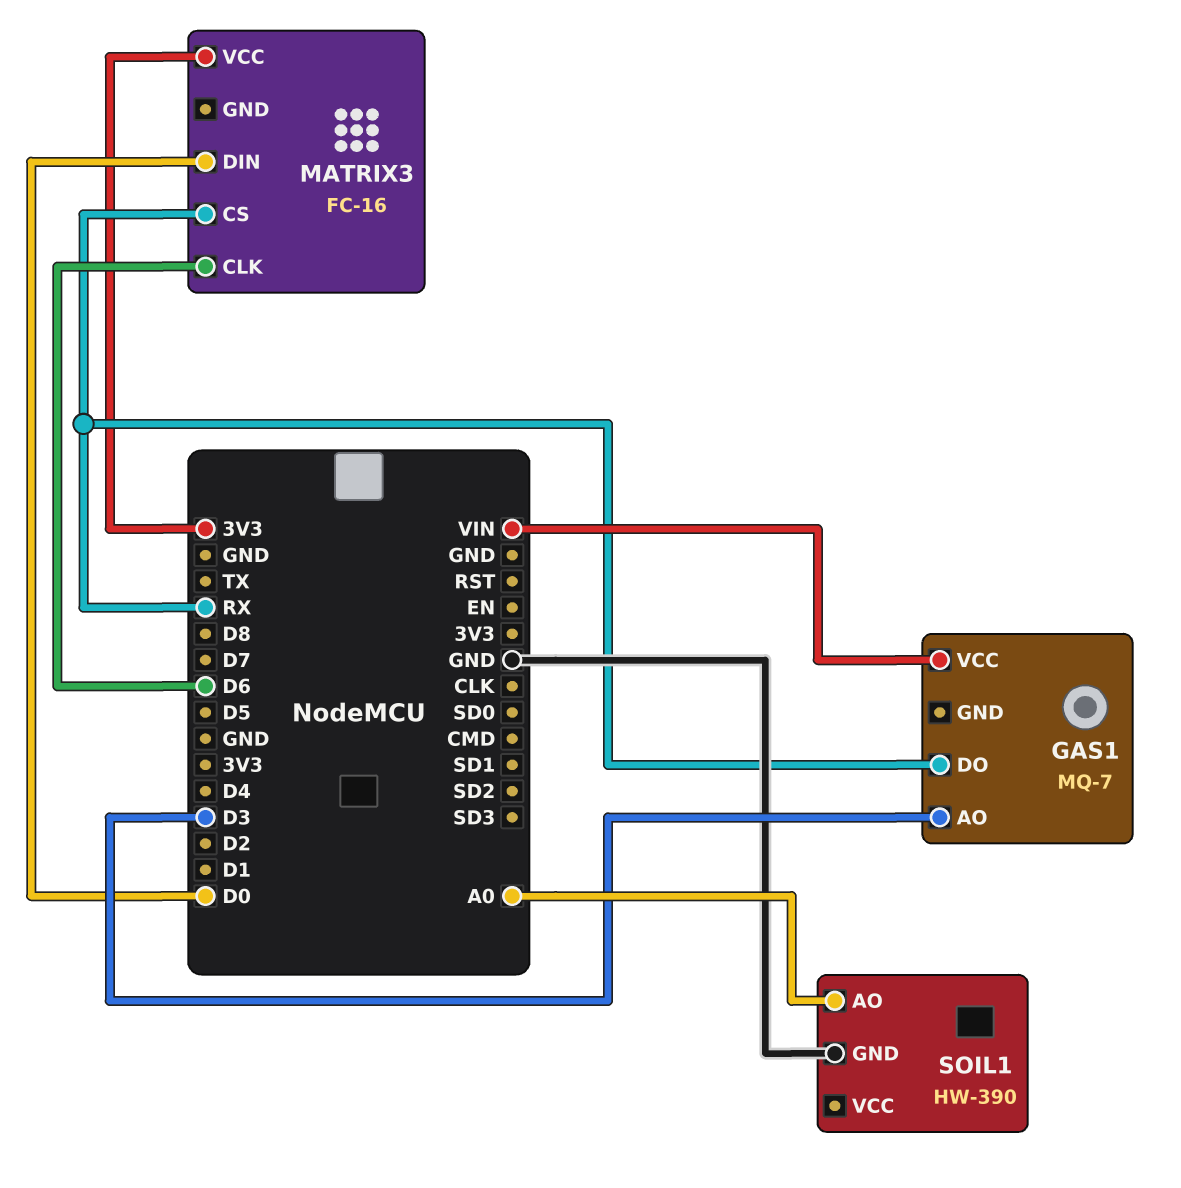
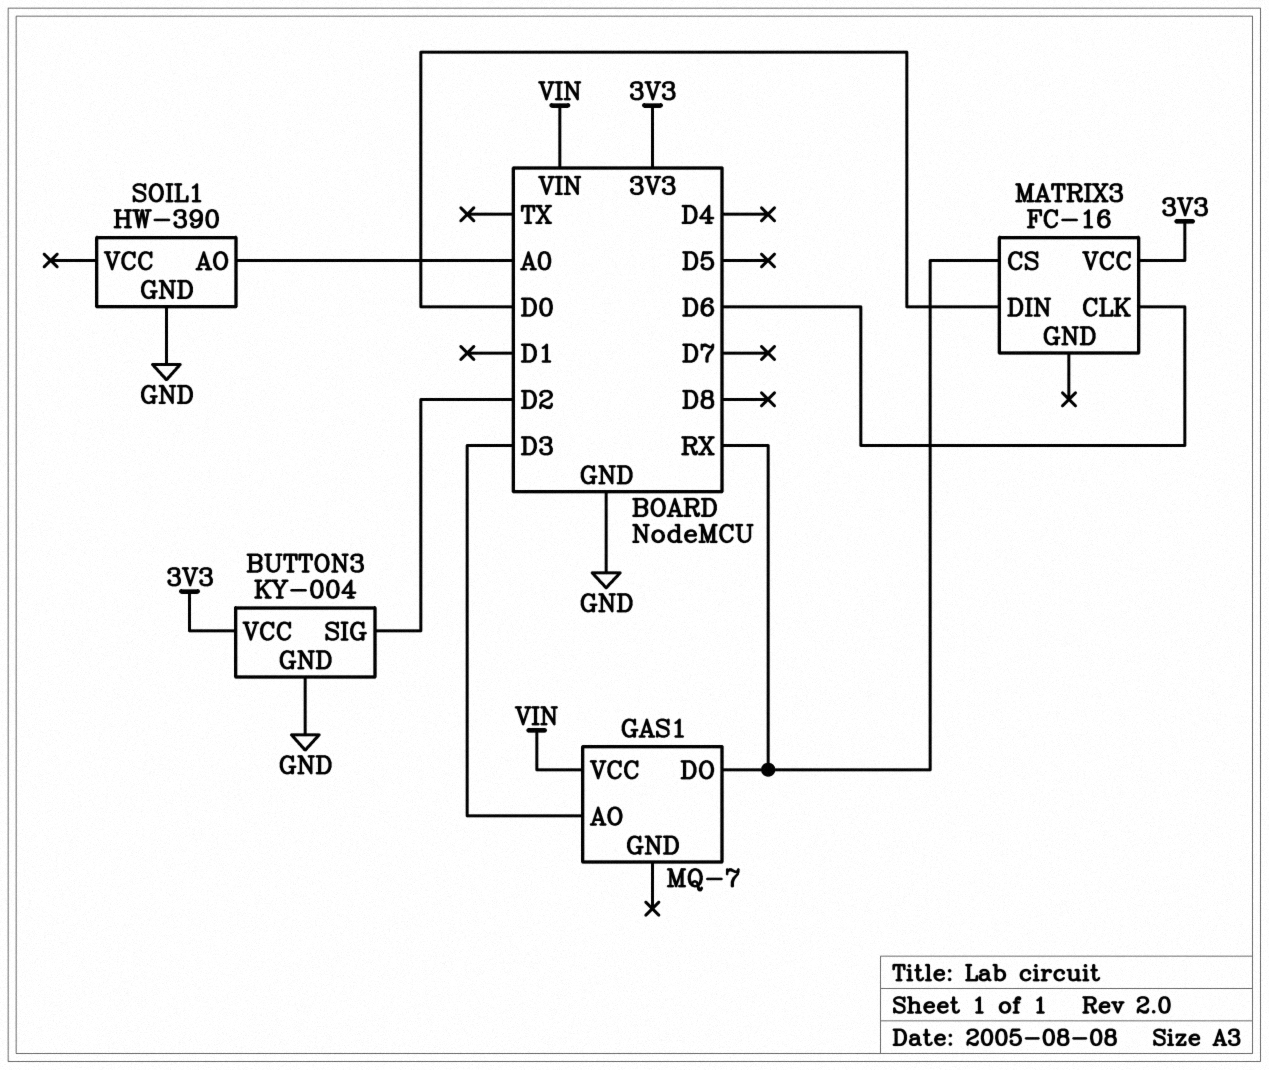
BUTTON3: none -> KY-004
BUTTON3 pin GND: none -> GND
BUTTON3 pin SIG: none -> D2
BUTTON3 pin VCC: none -> 3V3

